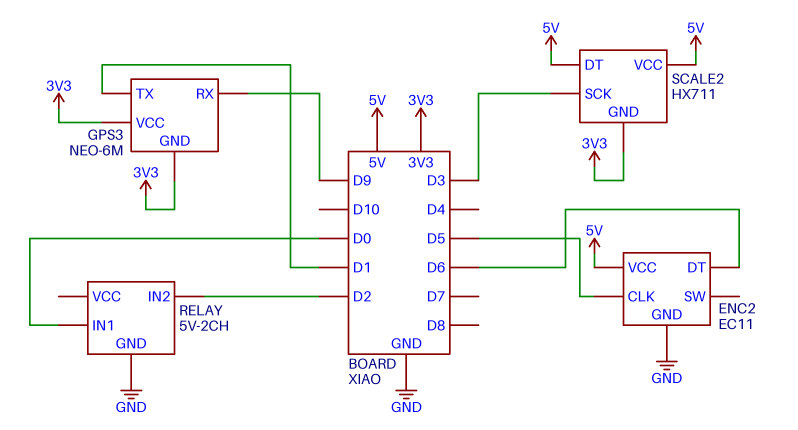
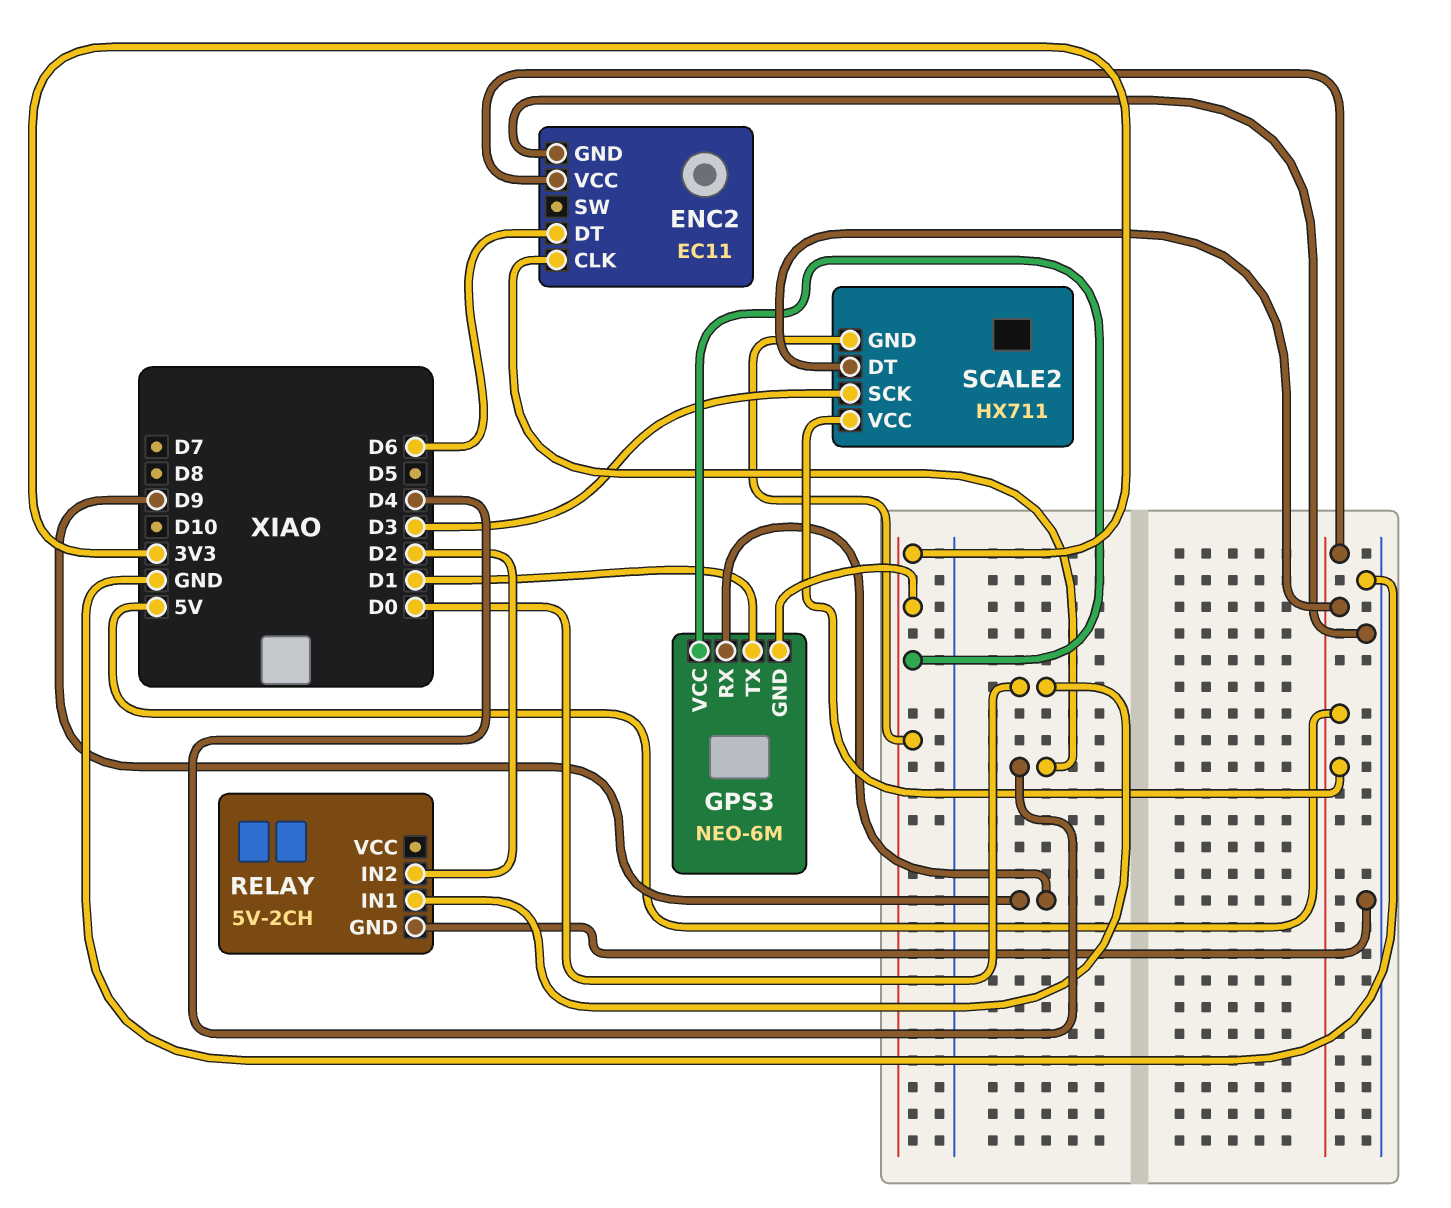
ENC2 pin CLK: D5 -> D4

